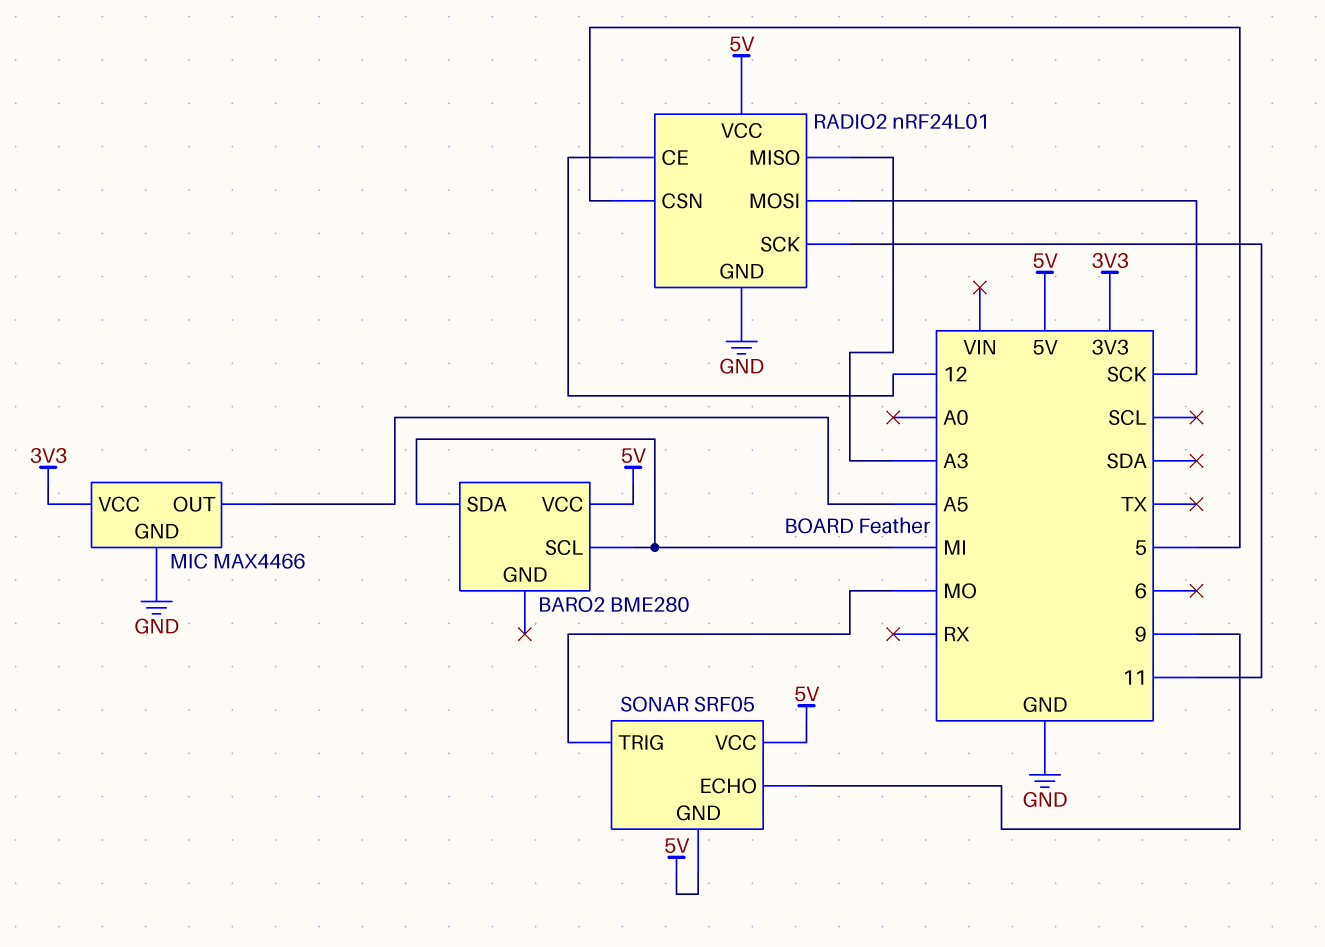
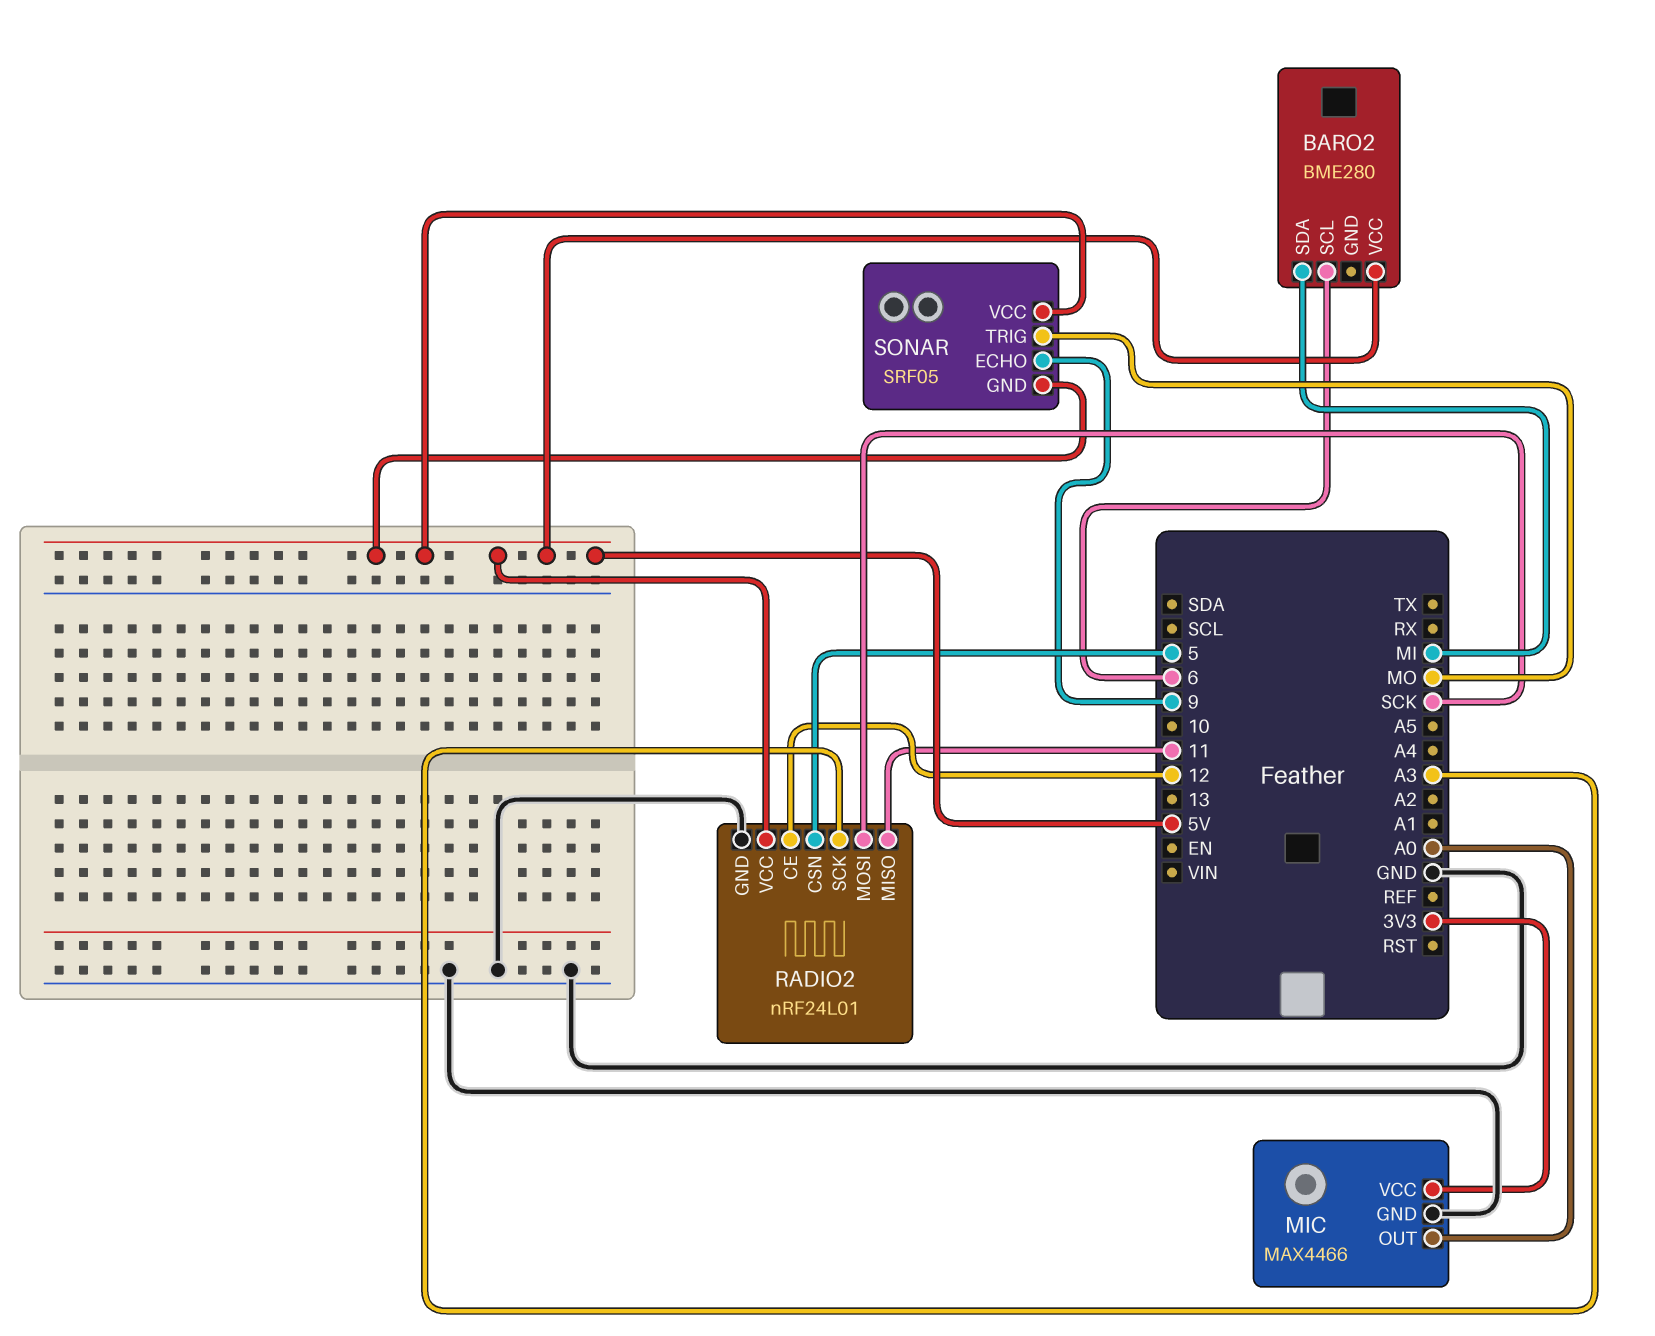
BARO2 pin SCL: MI -> 6
MIC pin OUT: A5 -> A0
RADIO2 pin MISO: A3 -> 11
RADIO2 pin SCK: 11 -> A3

